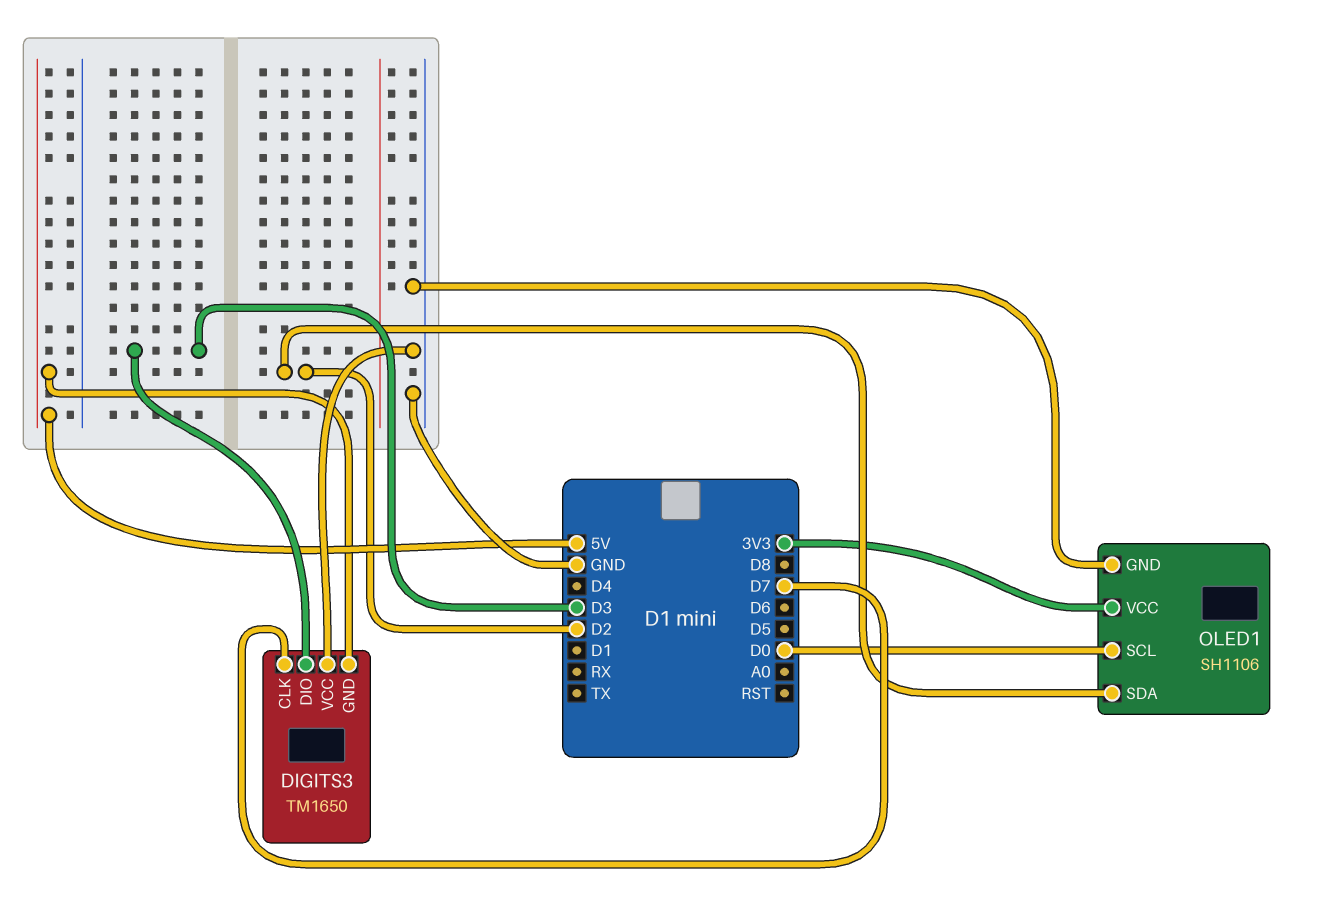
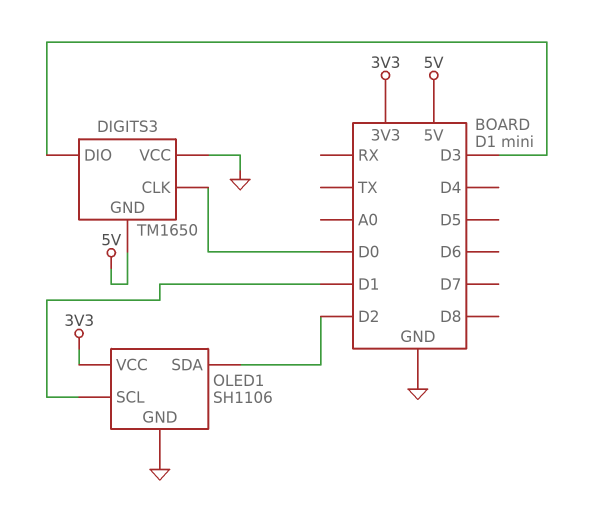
DIGITS3 pin CLK: D7 -> D0
OLED1 pin SCL: D0 -> D1

